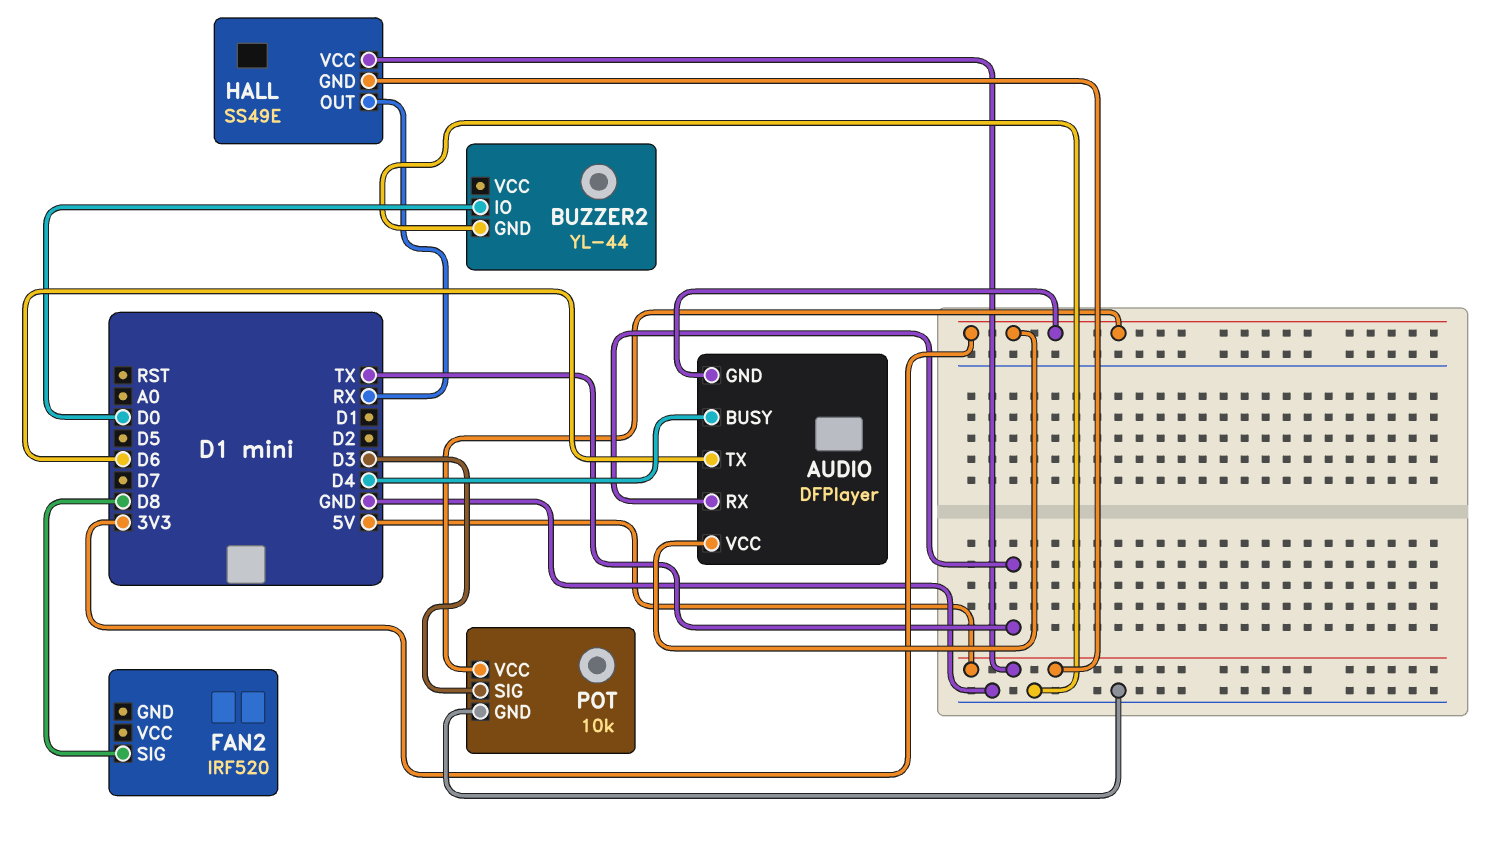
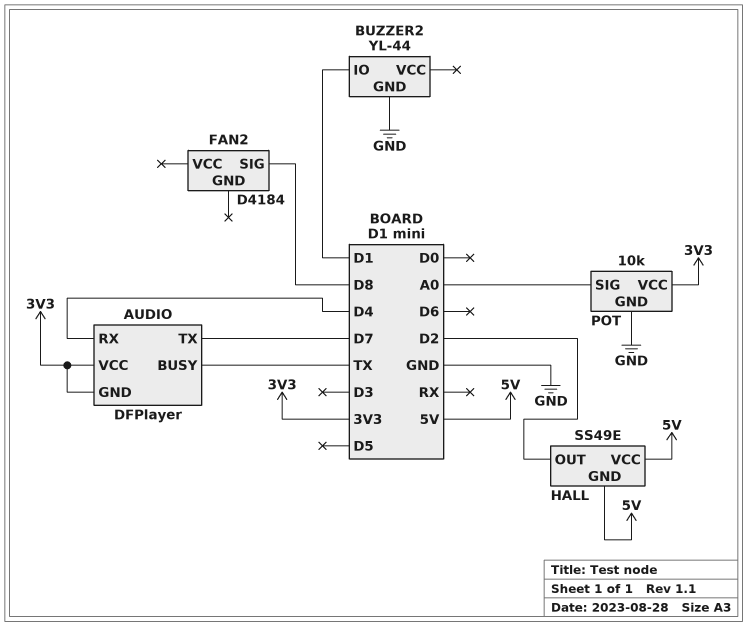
AUDIO pin BUSY: D4 -> TX
AUDIO pin RX: TX -> D4
AUDIO pin TX: D6 -> D7
BUZZER2 pin IO: D0 -> D1
FAN2: IRF520 -> D4184
HALL pin OUT: RX -> D2
POT pin SIG: D3 -> A0

